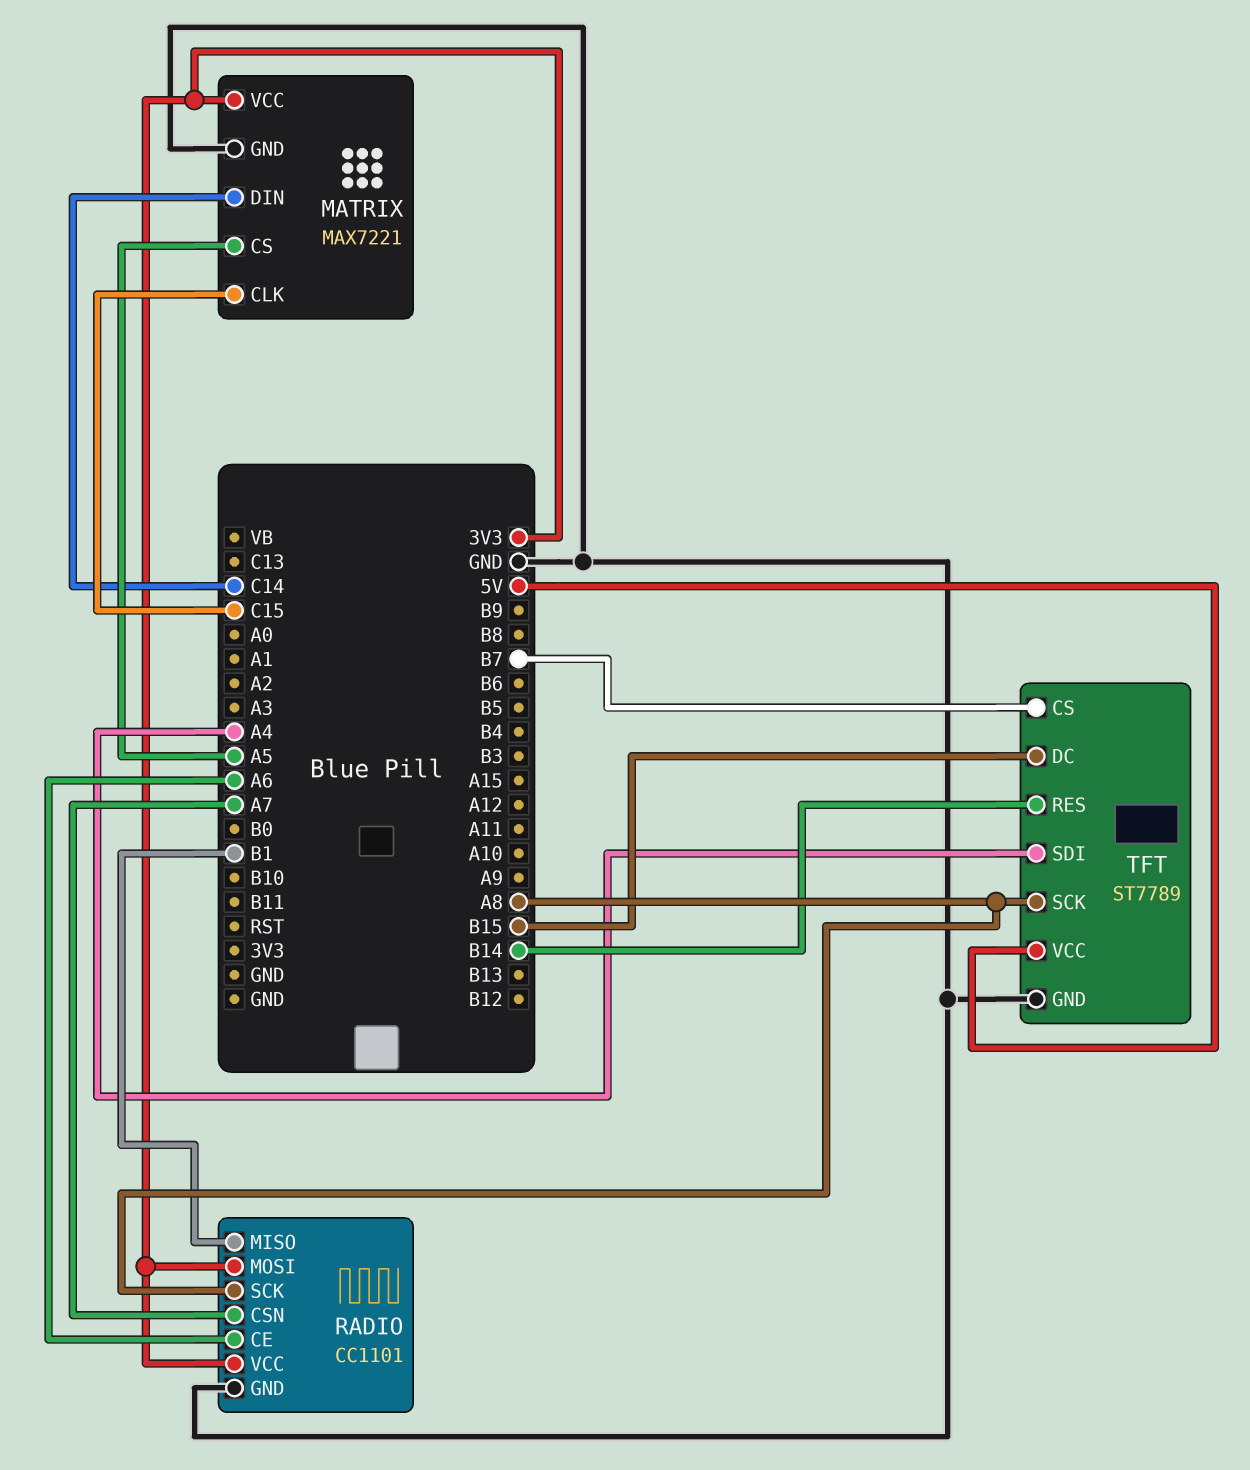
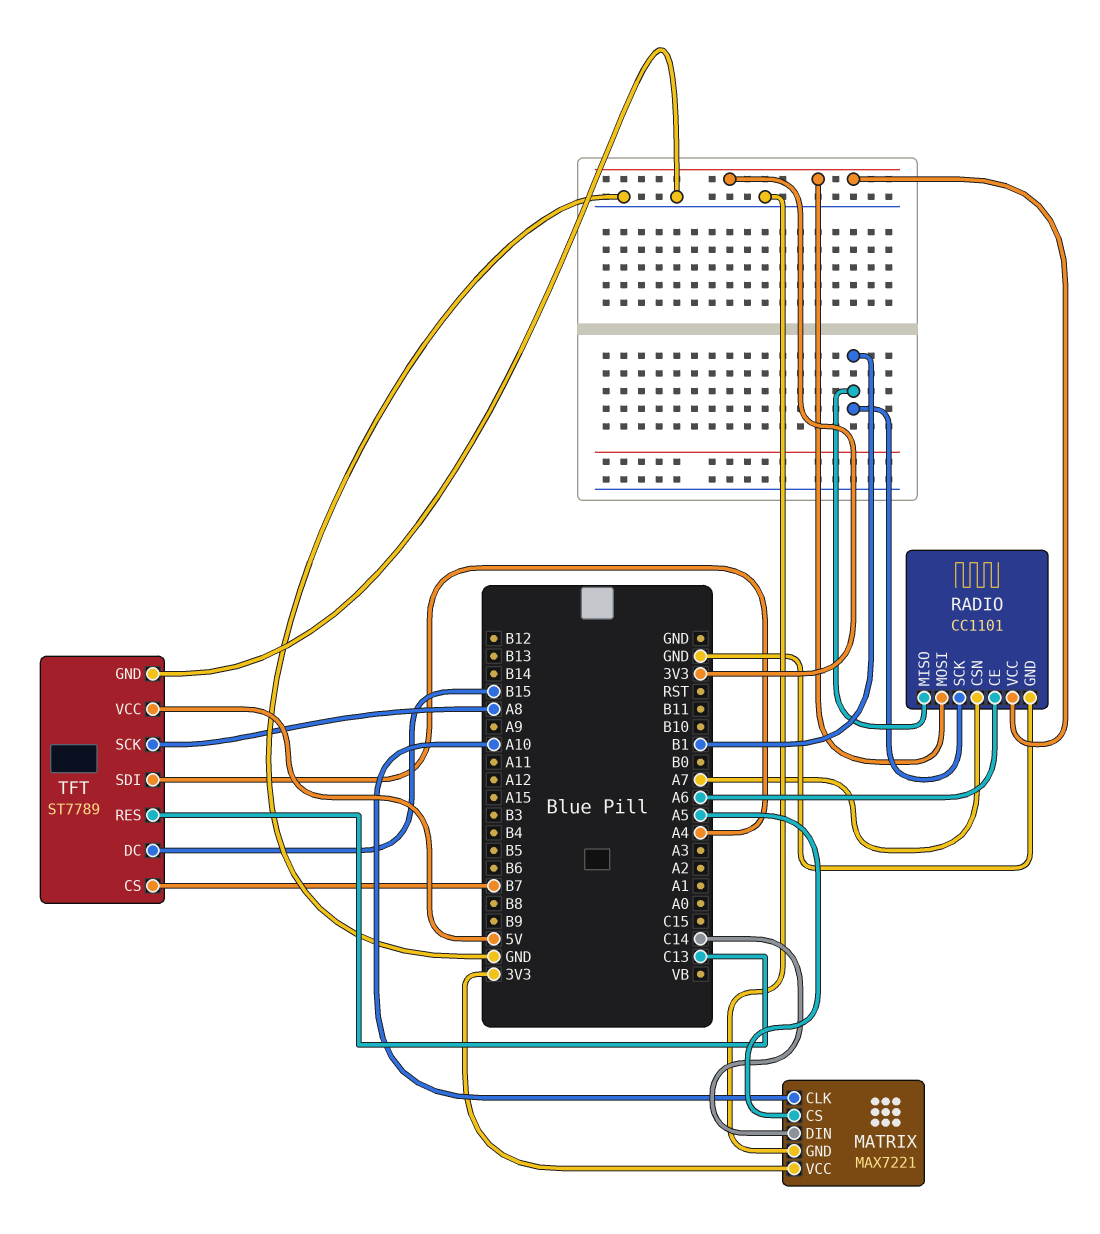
MATRIX pin CLK: C15 -> A10
RADIO pin SCK: A8 -> B1
TFT pin RES: B14 -> C13

